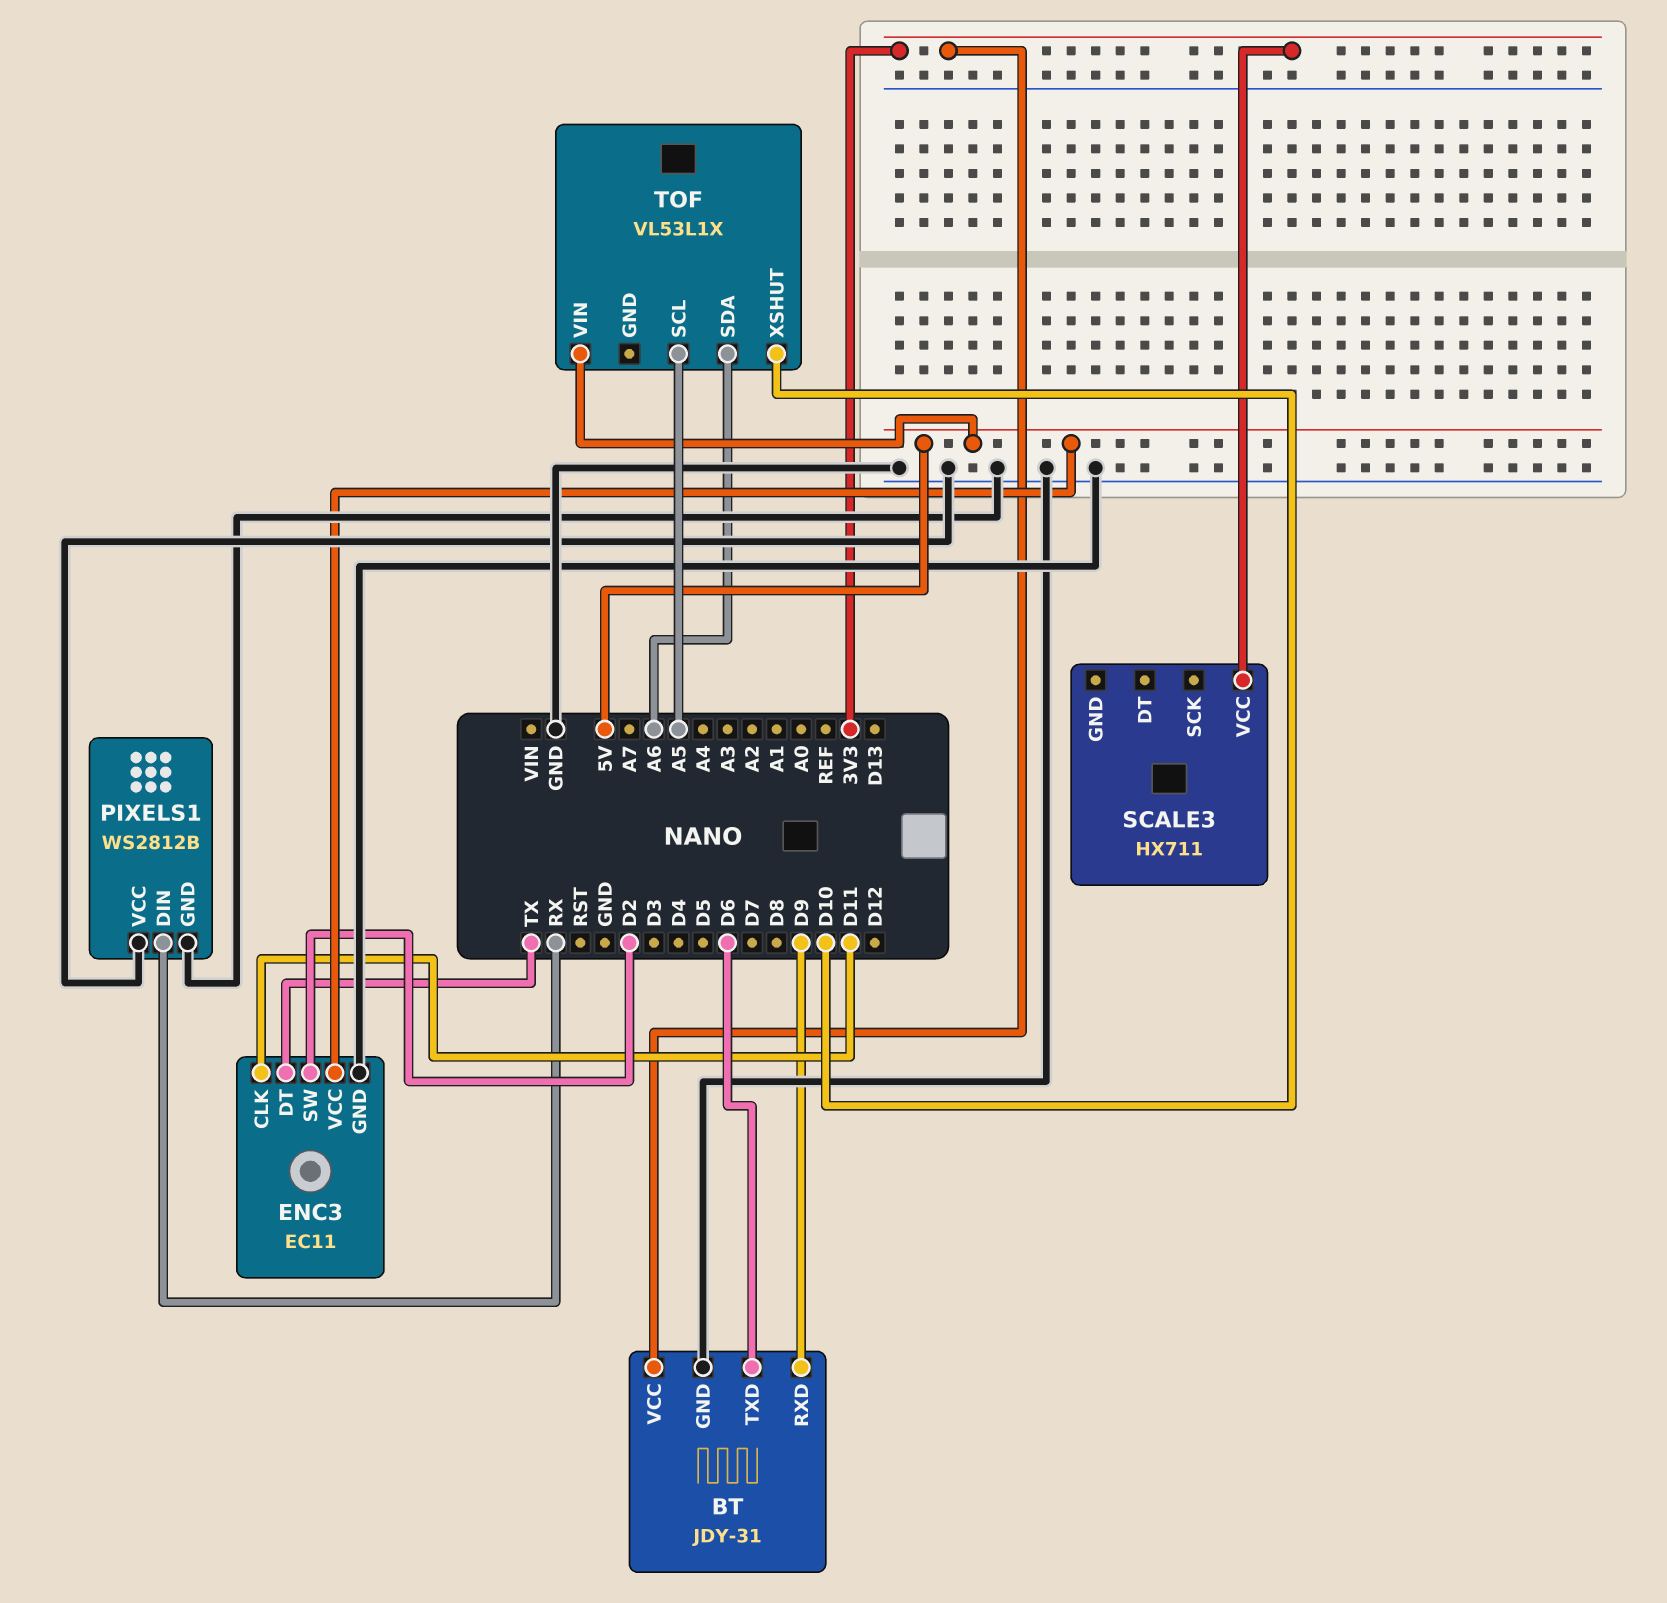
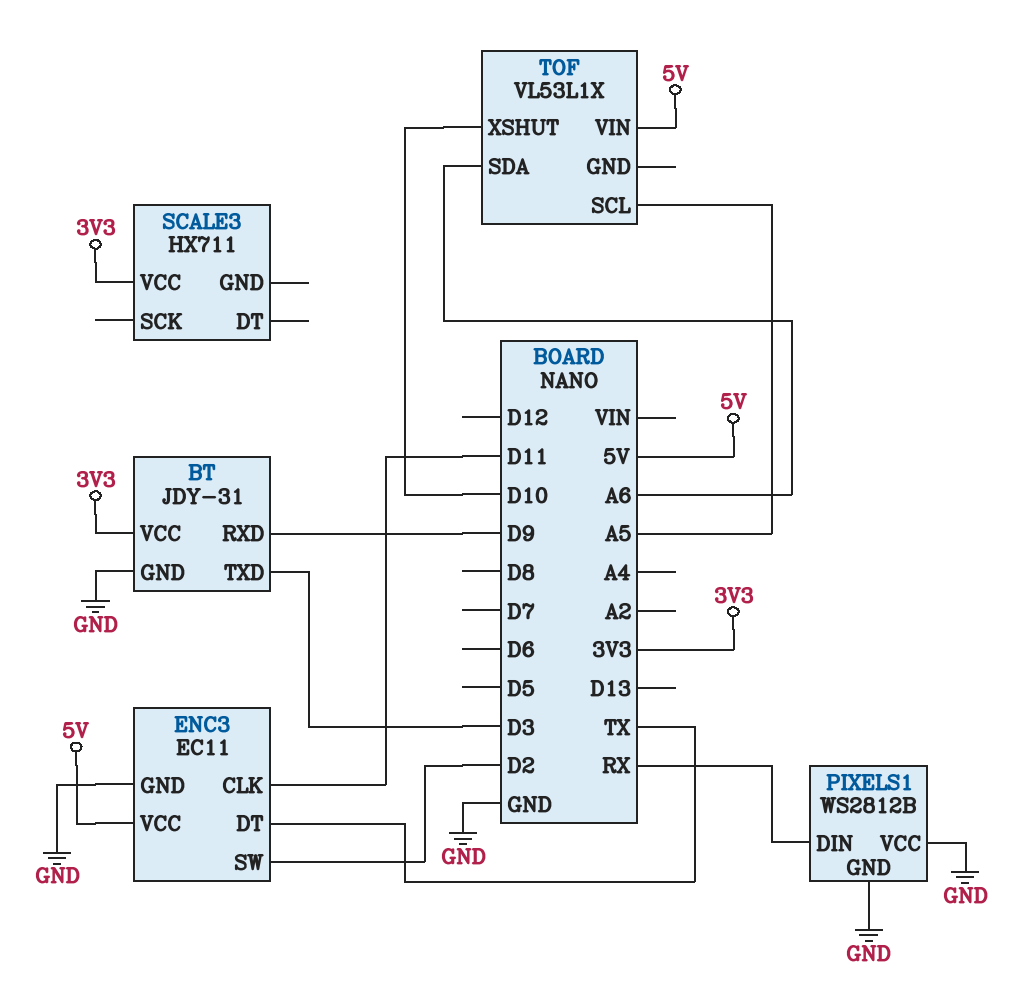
BT pin TXD: D6 -> D3

